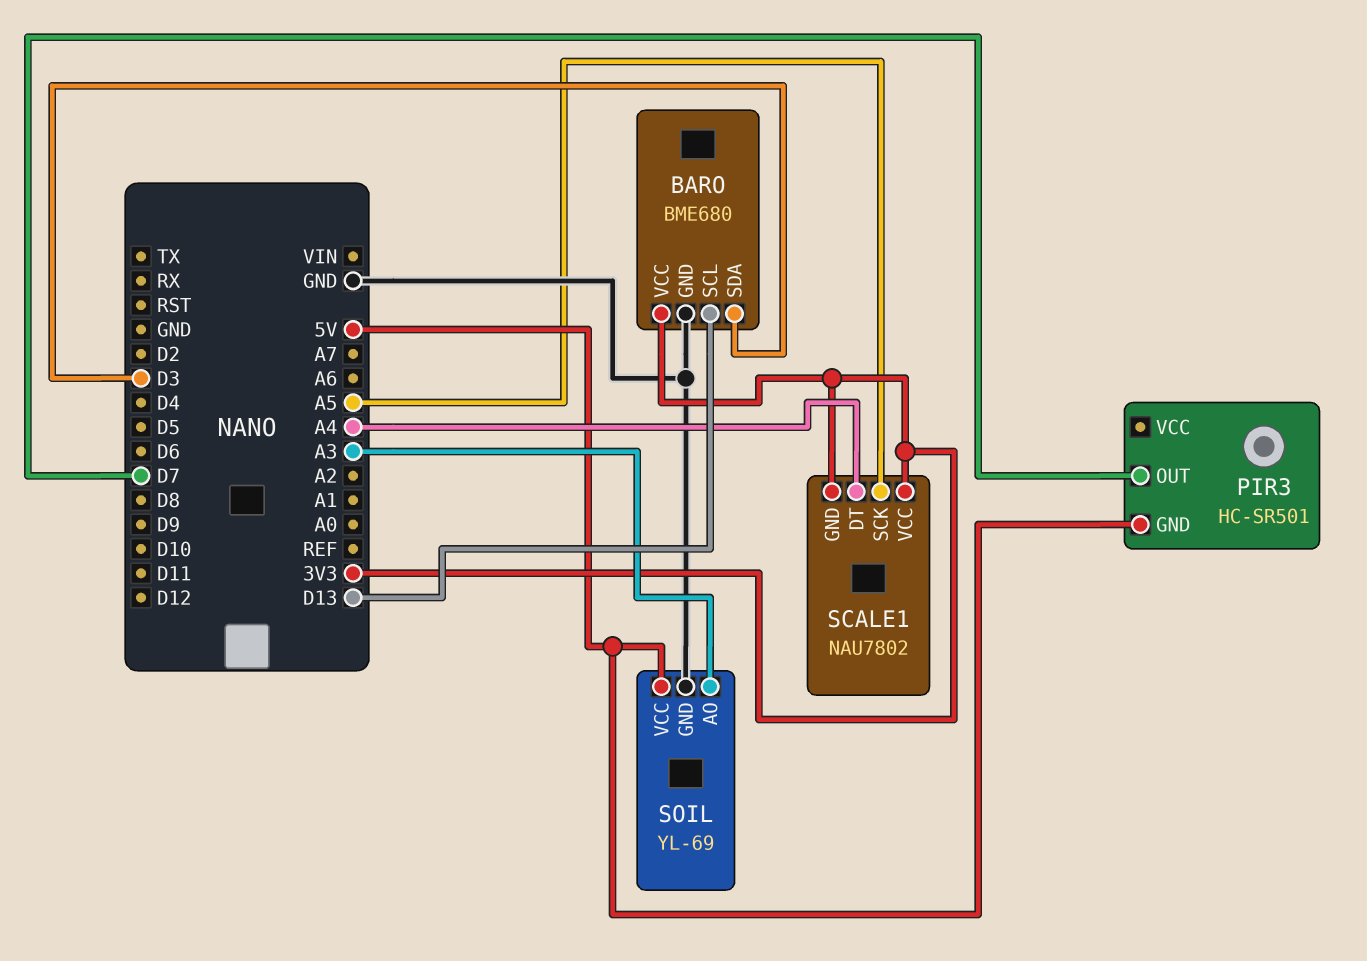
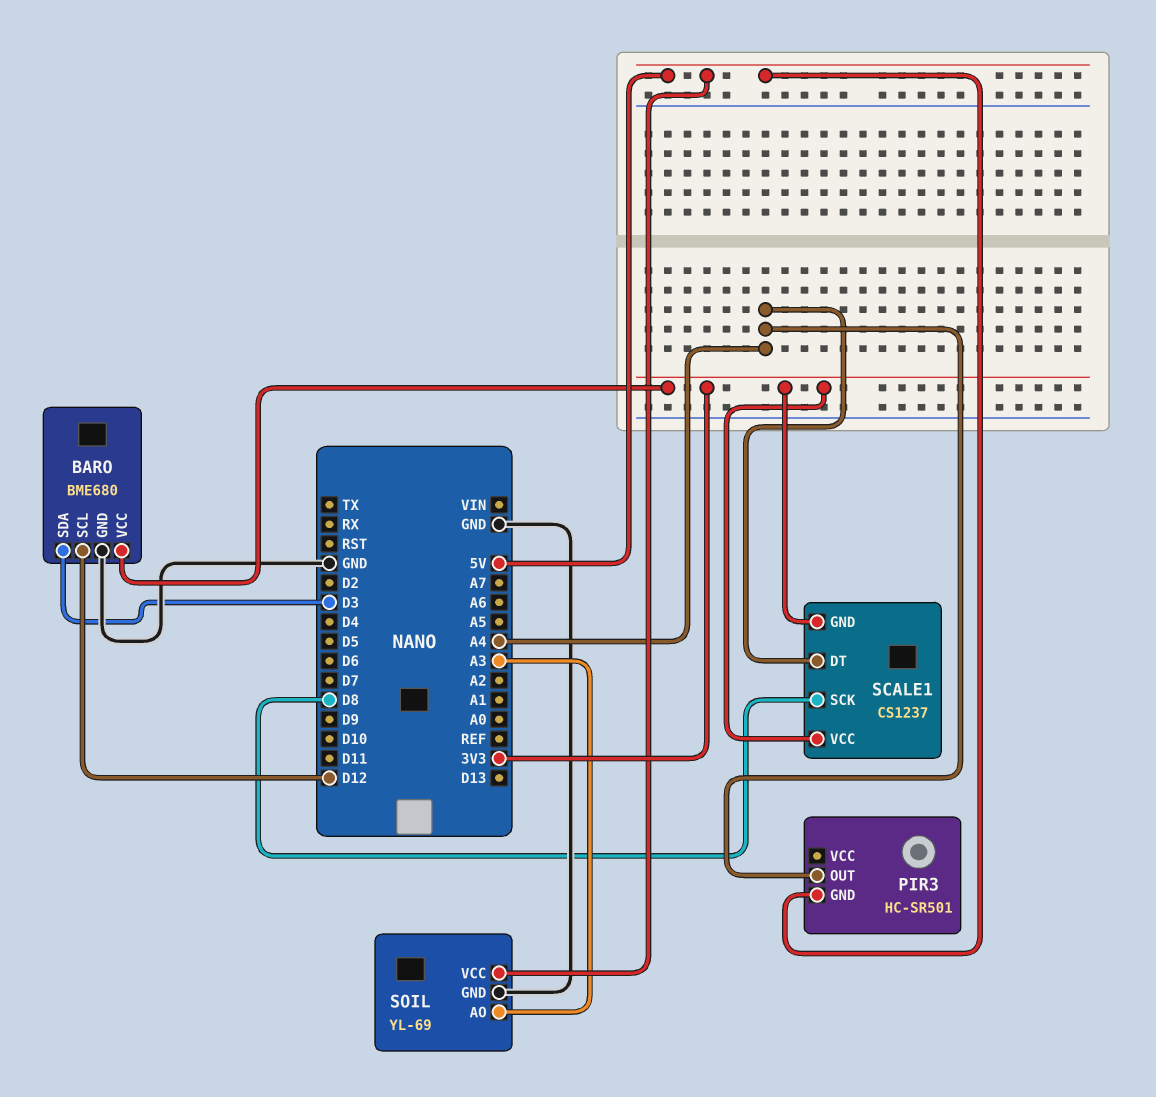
BARO pin SCL: D13 -> D12
PIR3 pin OUT: D7 -> A4
SCALE1: NAU7802 -> CS1237
SCALE1 pin SCK: A5 -> D8

